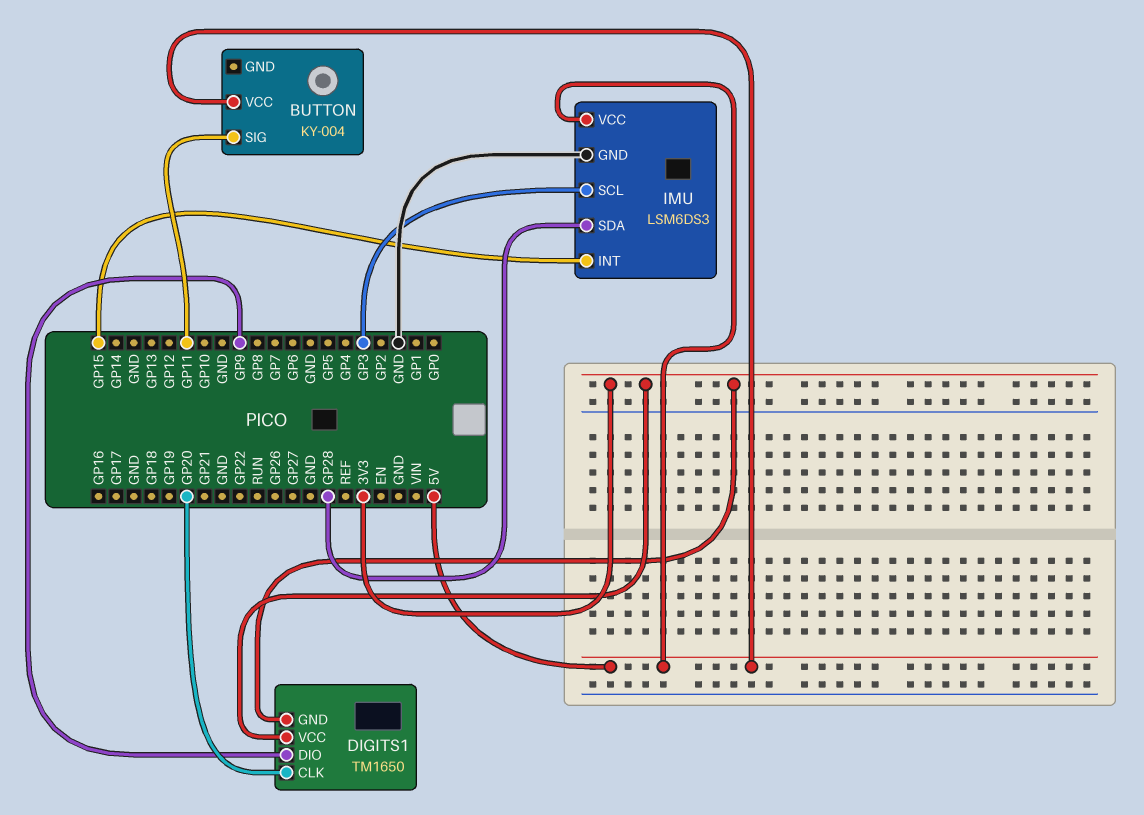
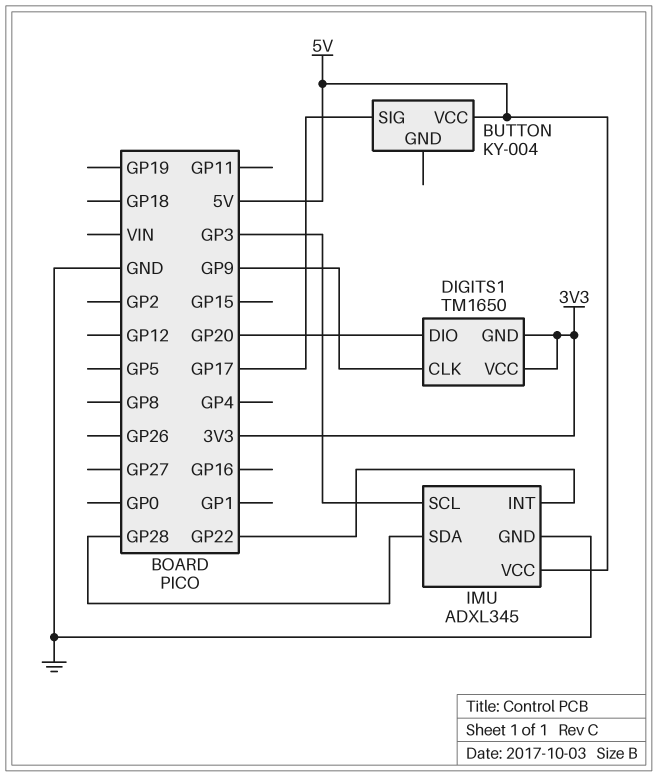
BUTTON pin SIG: GP11 -> GP17
DIGITS1 pin CLK: GP20 -> GP9
DIGITS1 pin DIO: GP9 -> GP20
IMU: LSM6DS3 -> ADXL345
IMU pin INT: GP15 -> GP22

